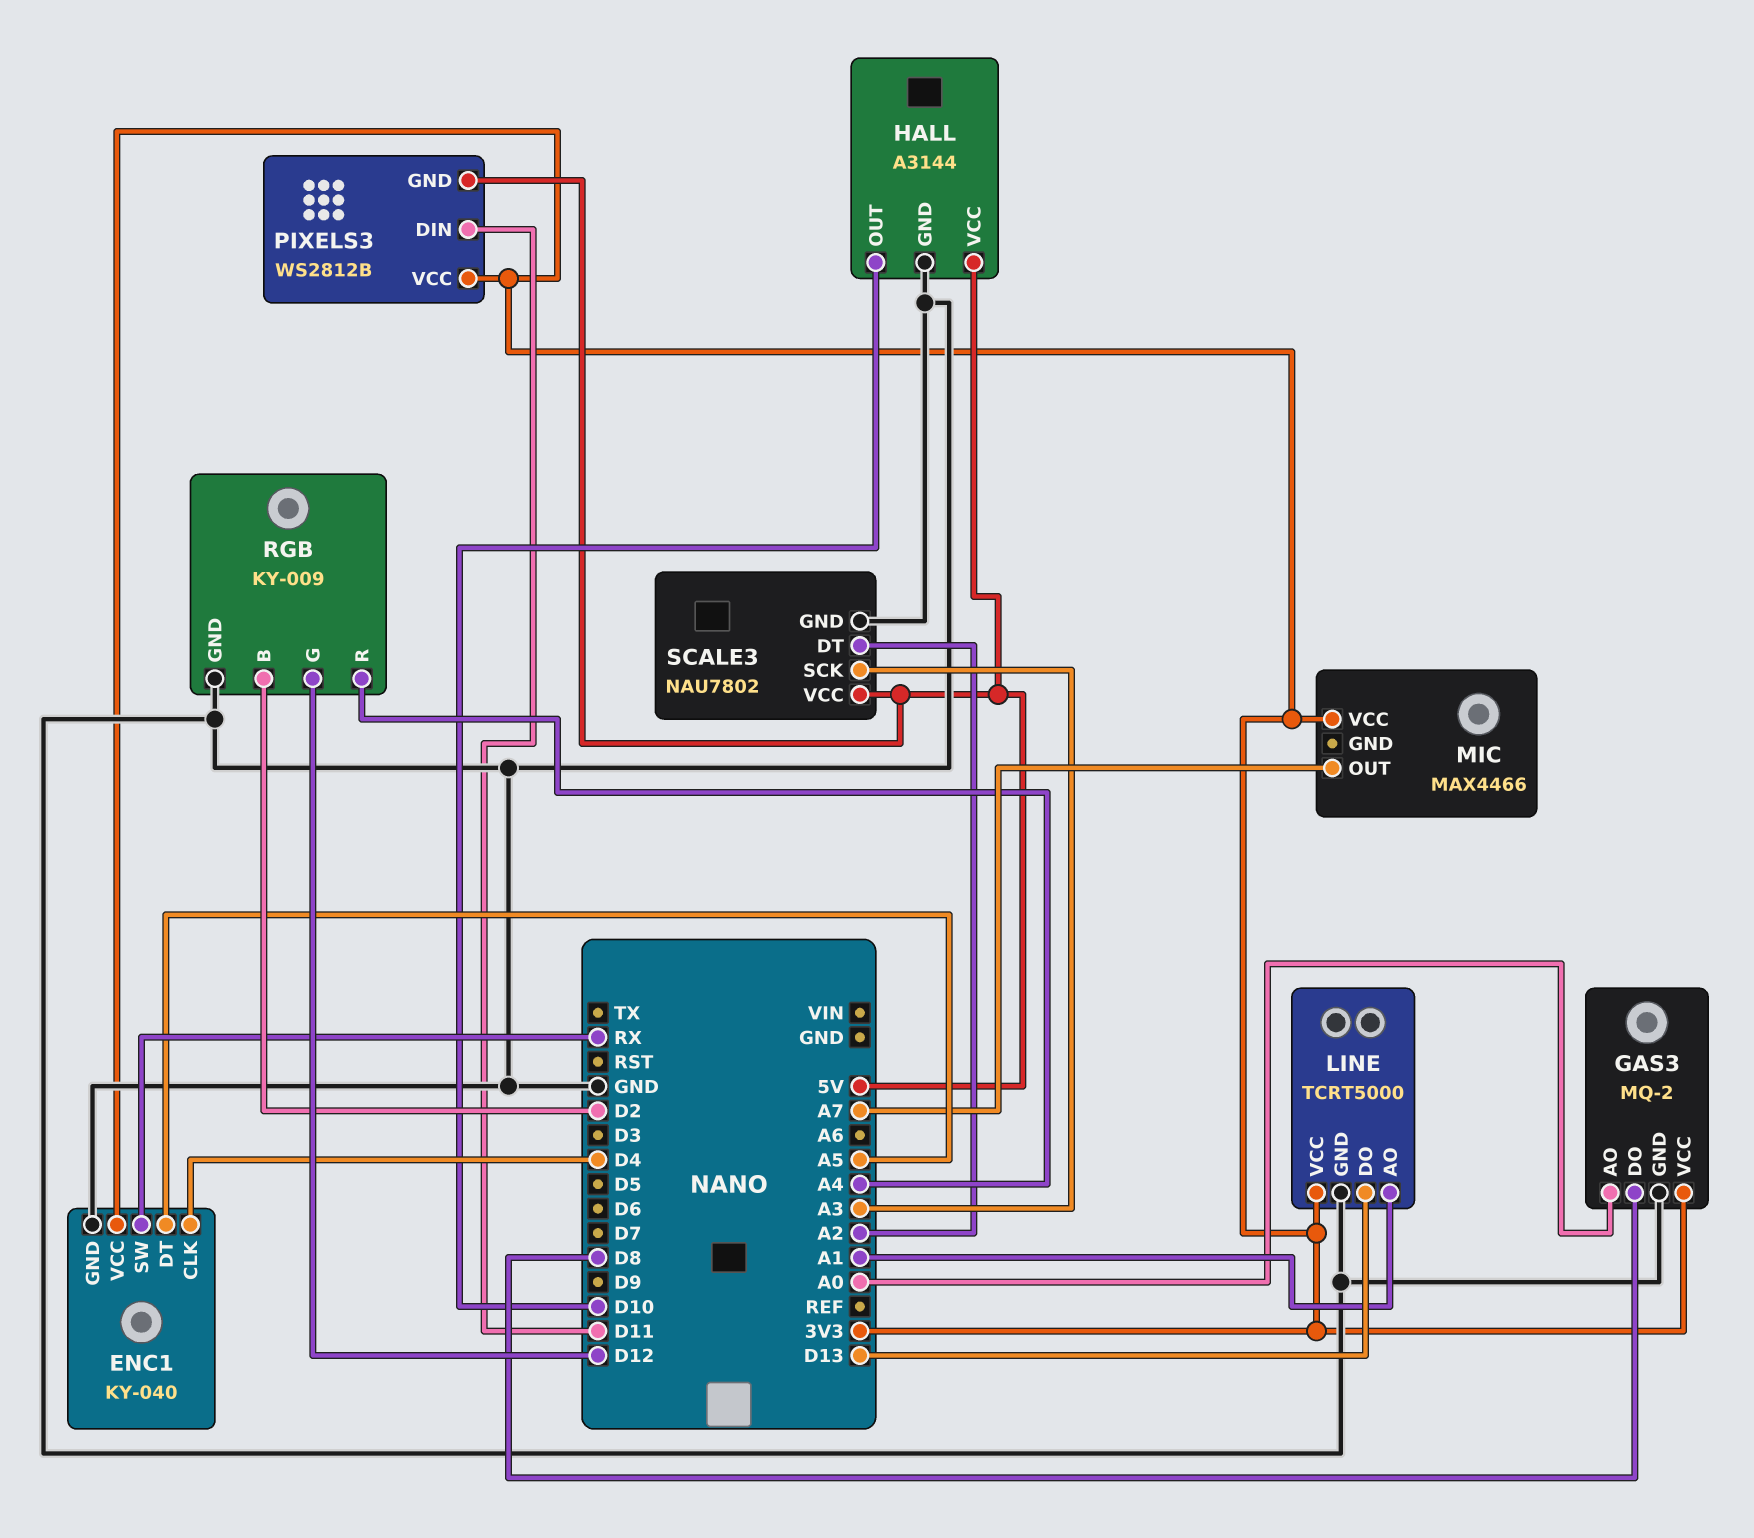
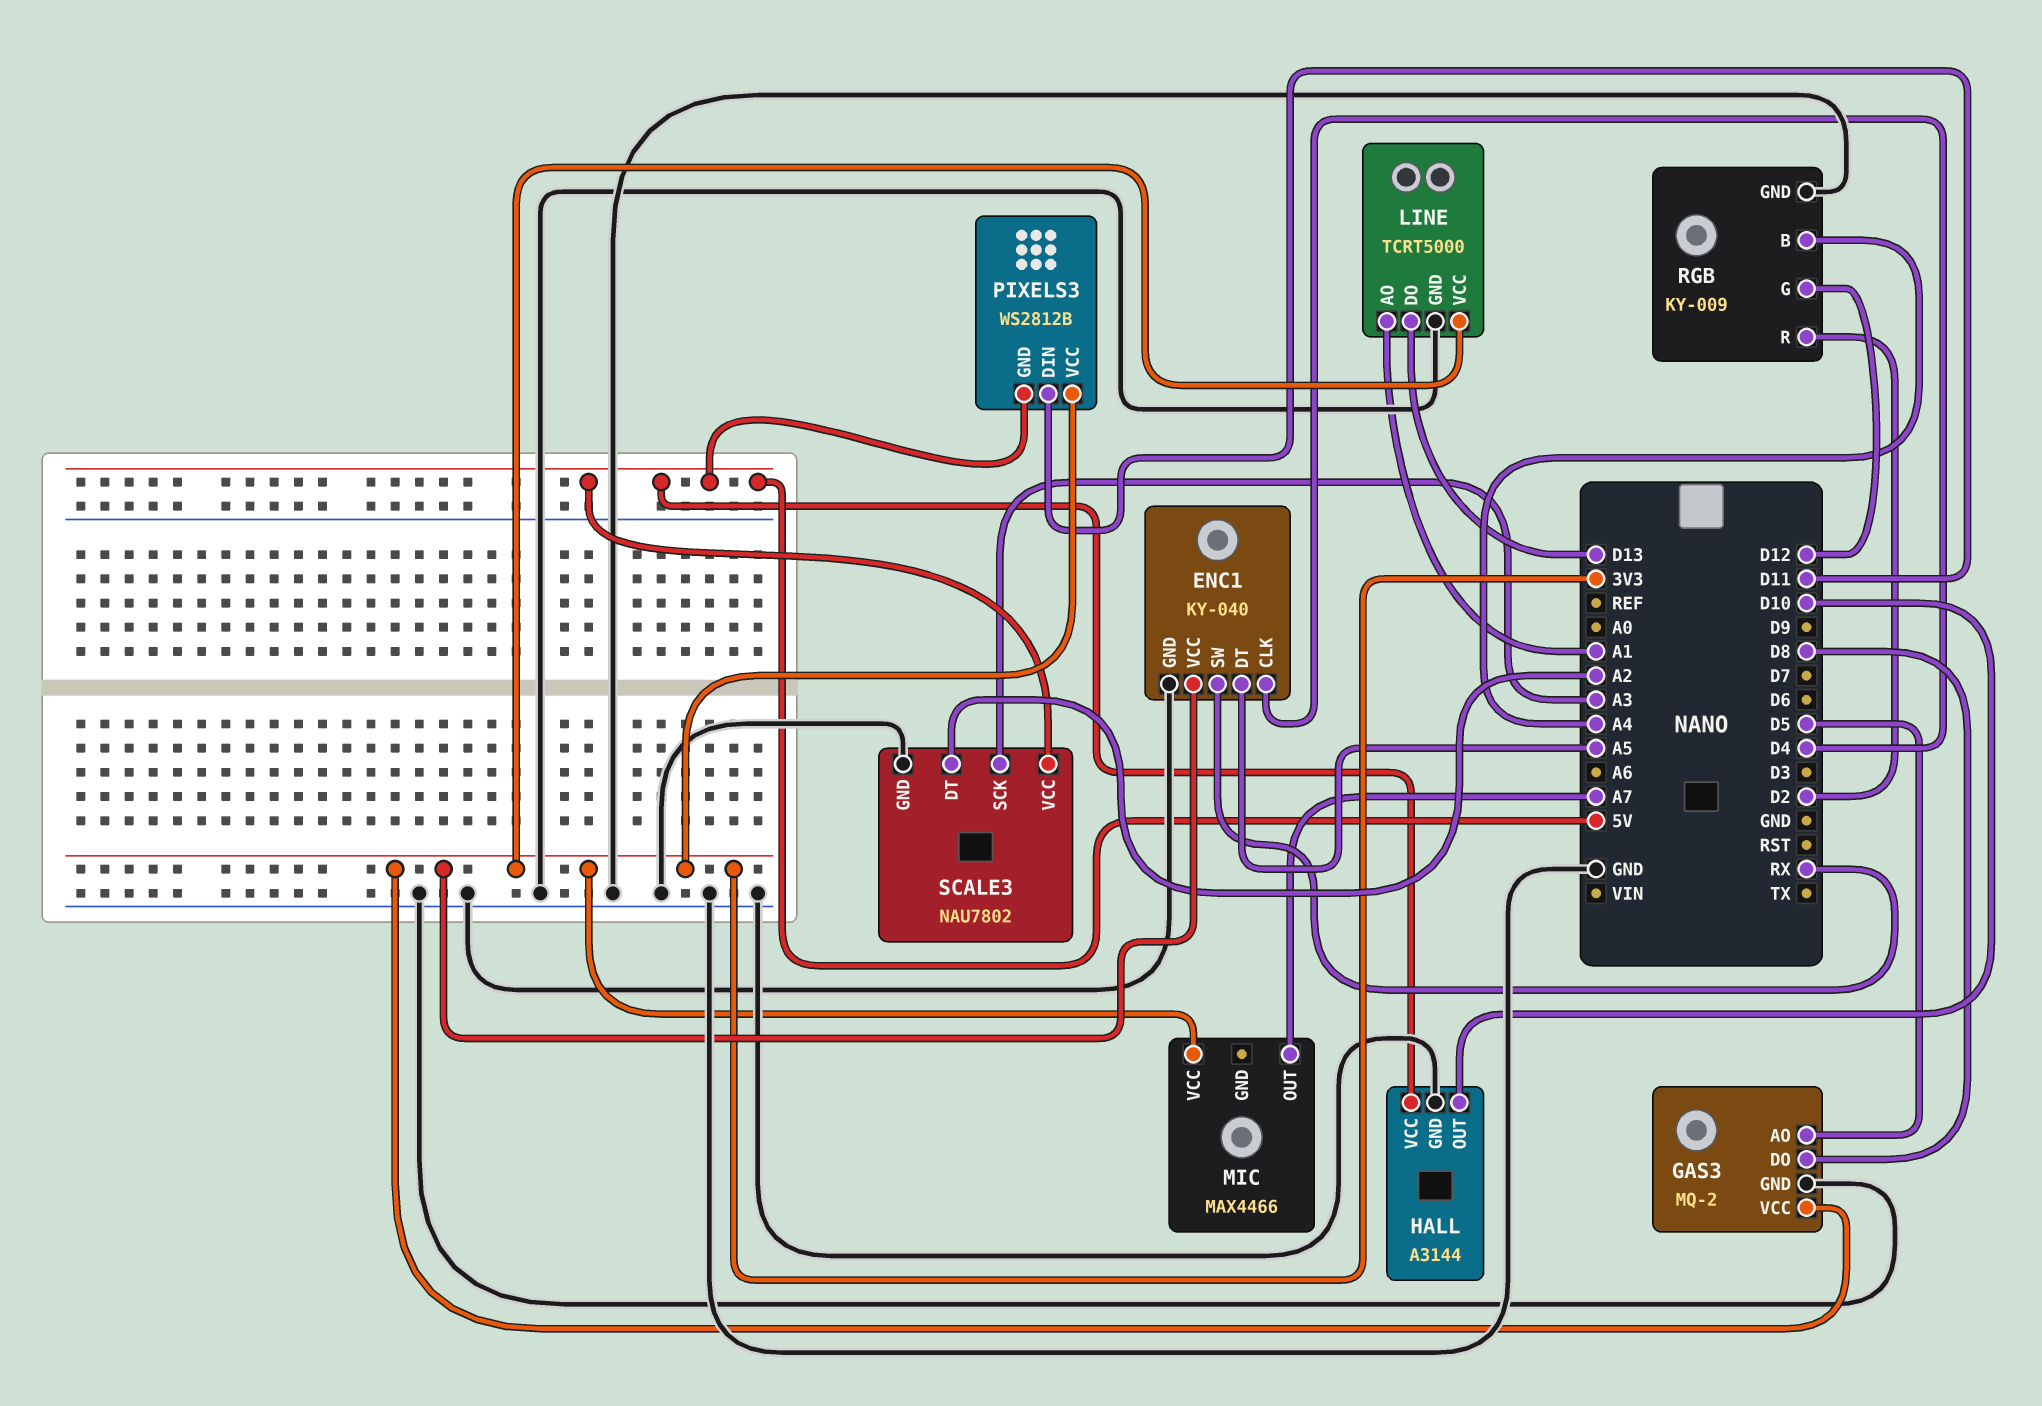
GAS3 pin AO: A0 -> D5
RGB pin B: D2 -> A4
RGB pin R: A4 -> D2

